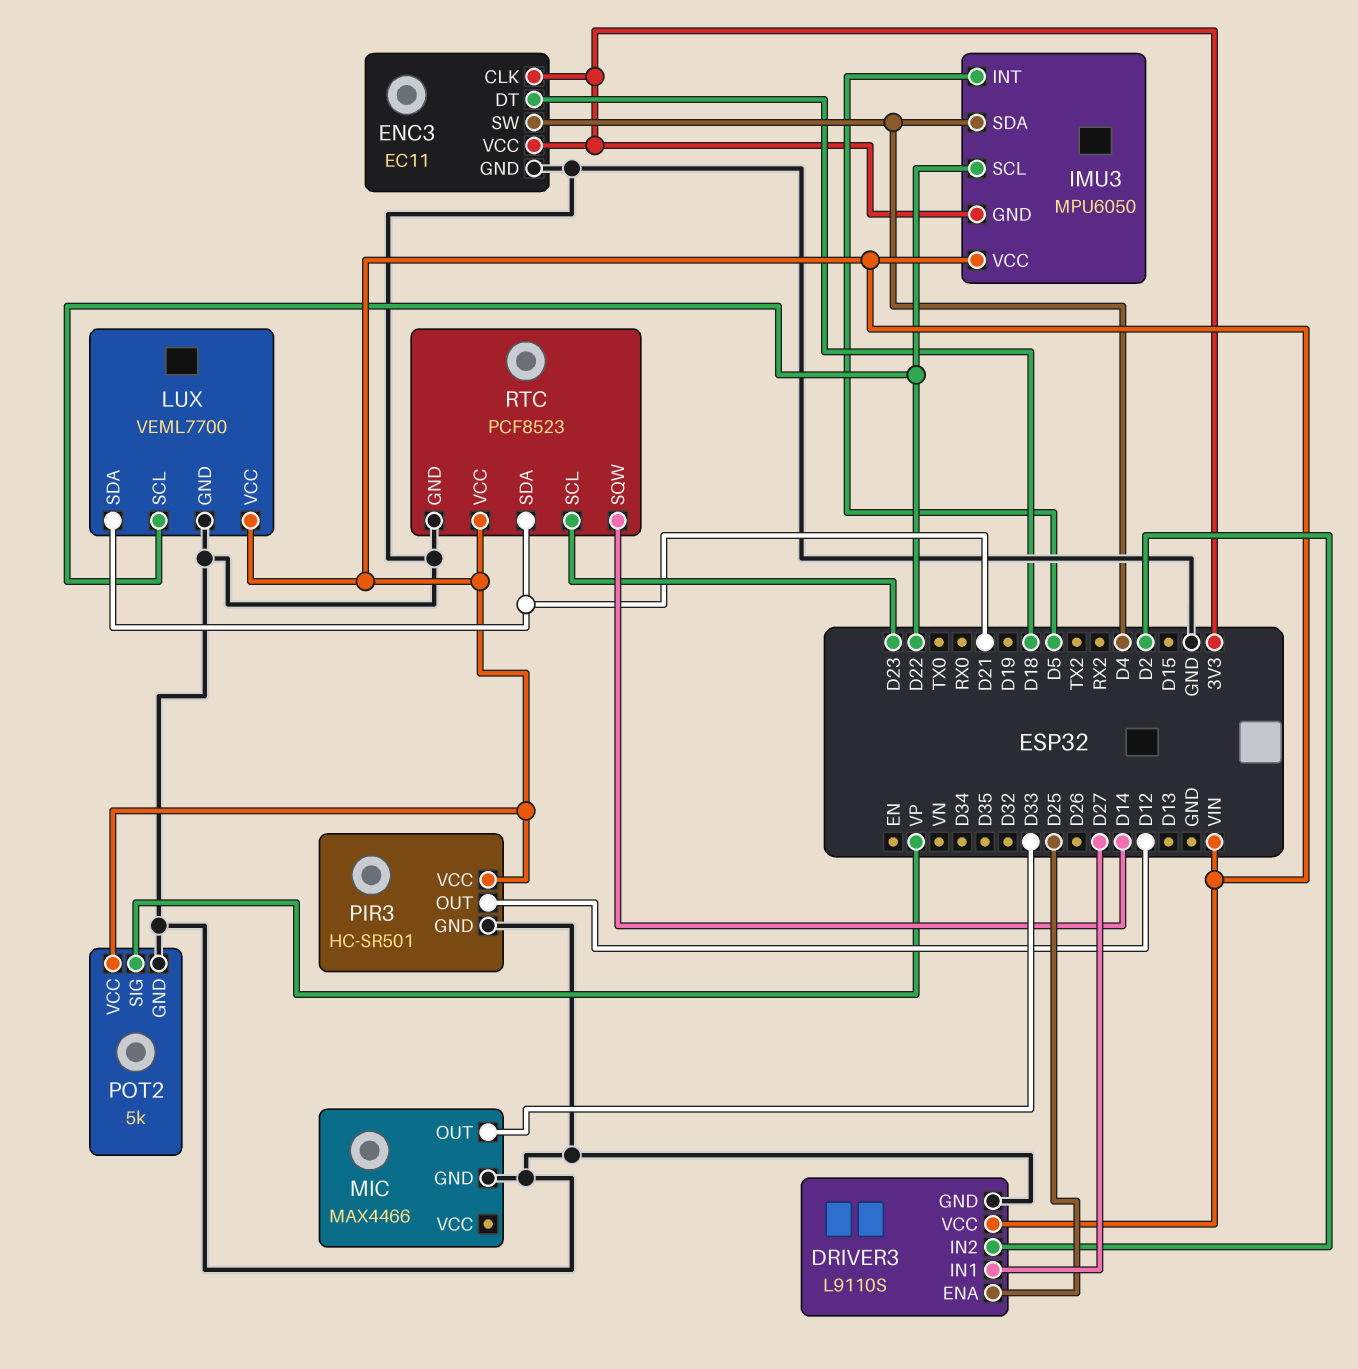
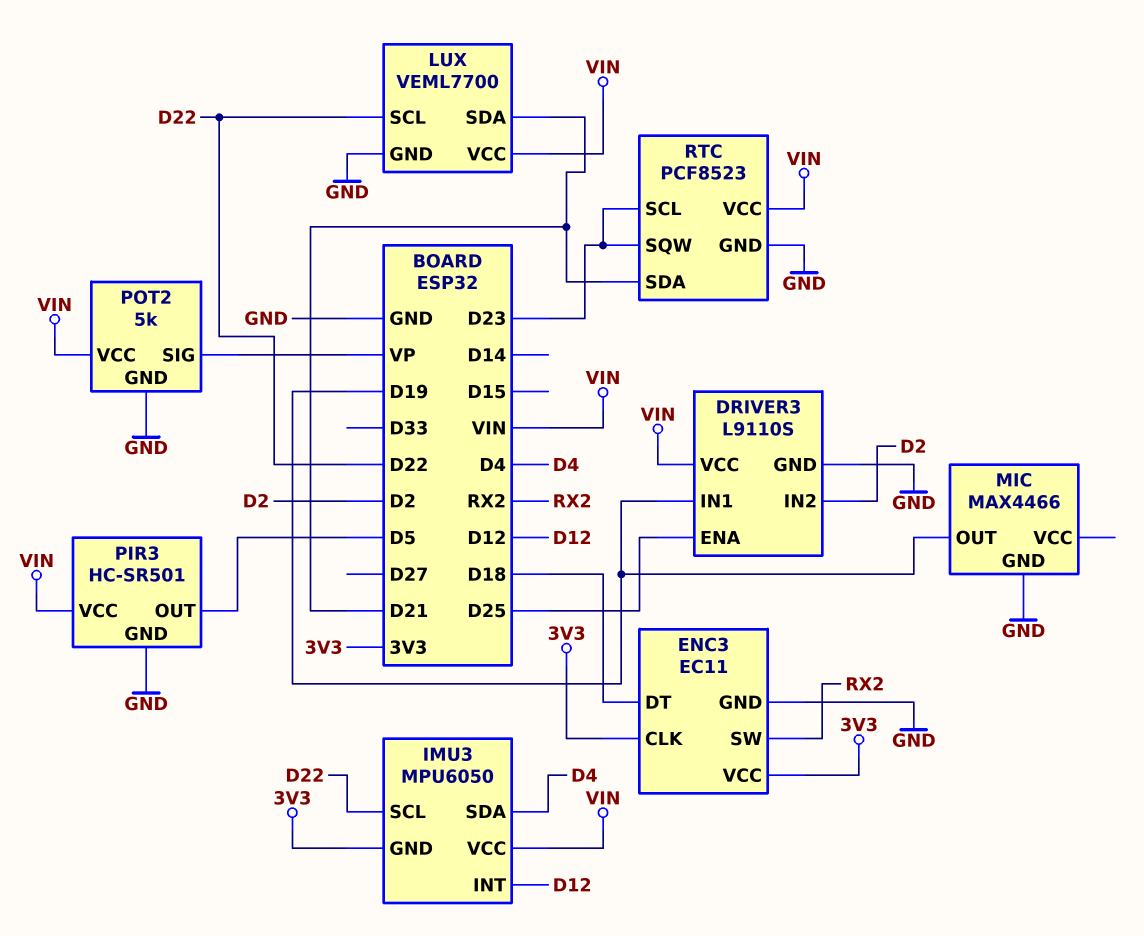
DRIVER3 pin IN1: D27 -> D19
ENC3 pin SW: D4 -> RX2
IMU3 pin INT: D5 -> D12
MIC pin OUT: D33 -> D19
PIR3 pin OUT: D12 -> D5
RTC pin SQW: D14 -> D23

